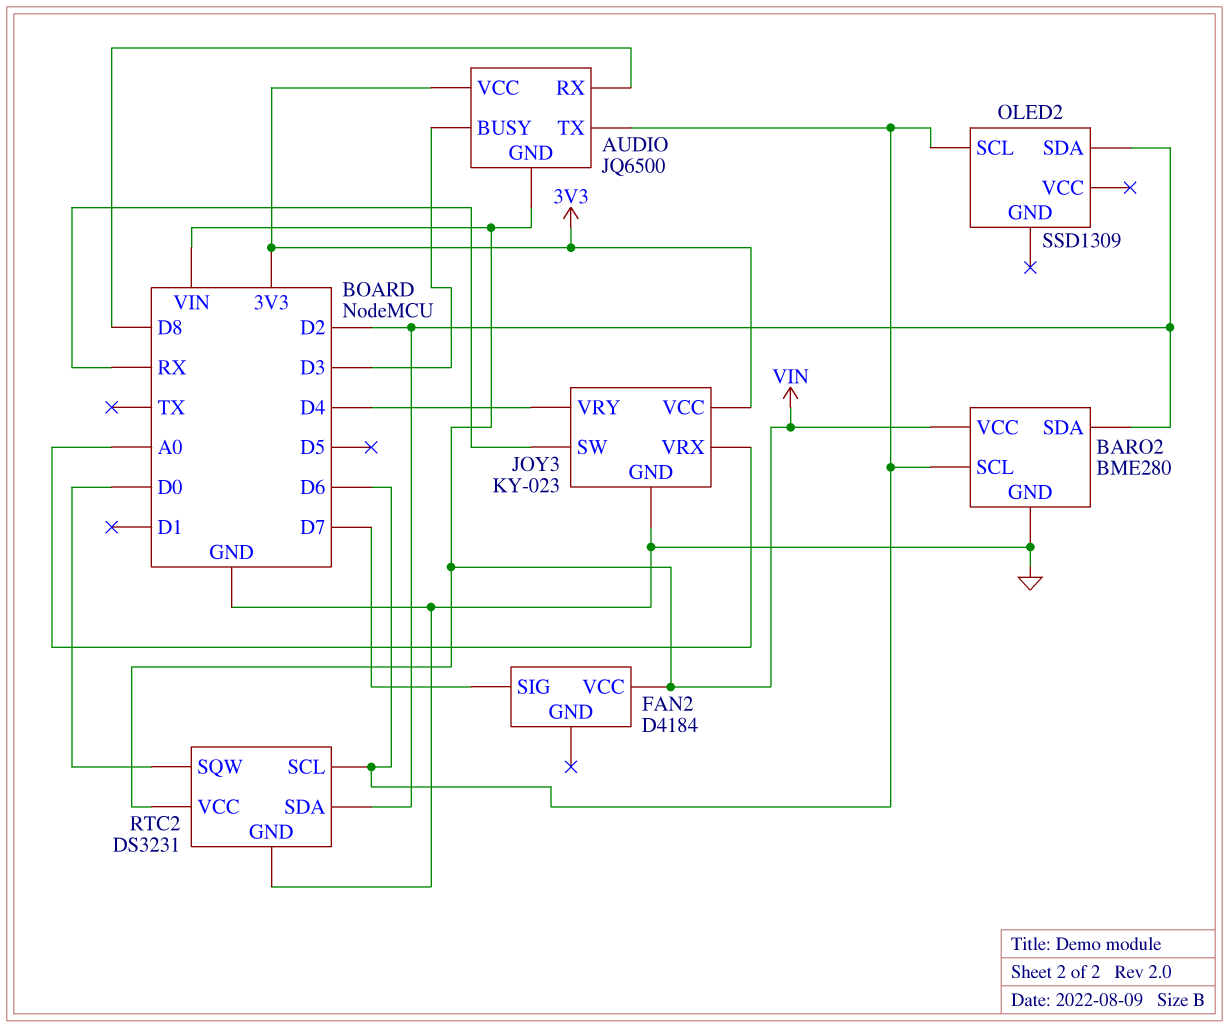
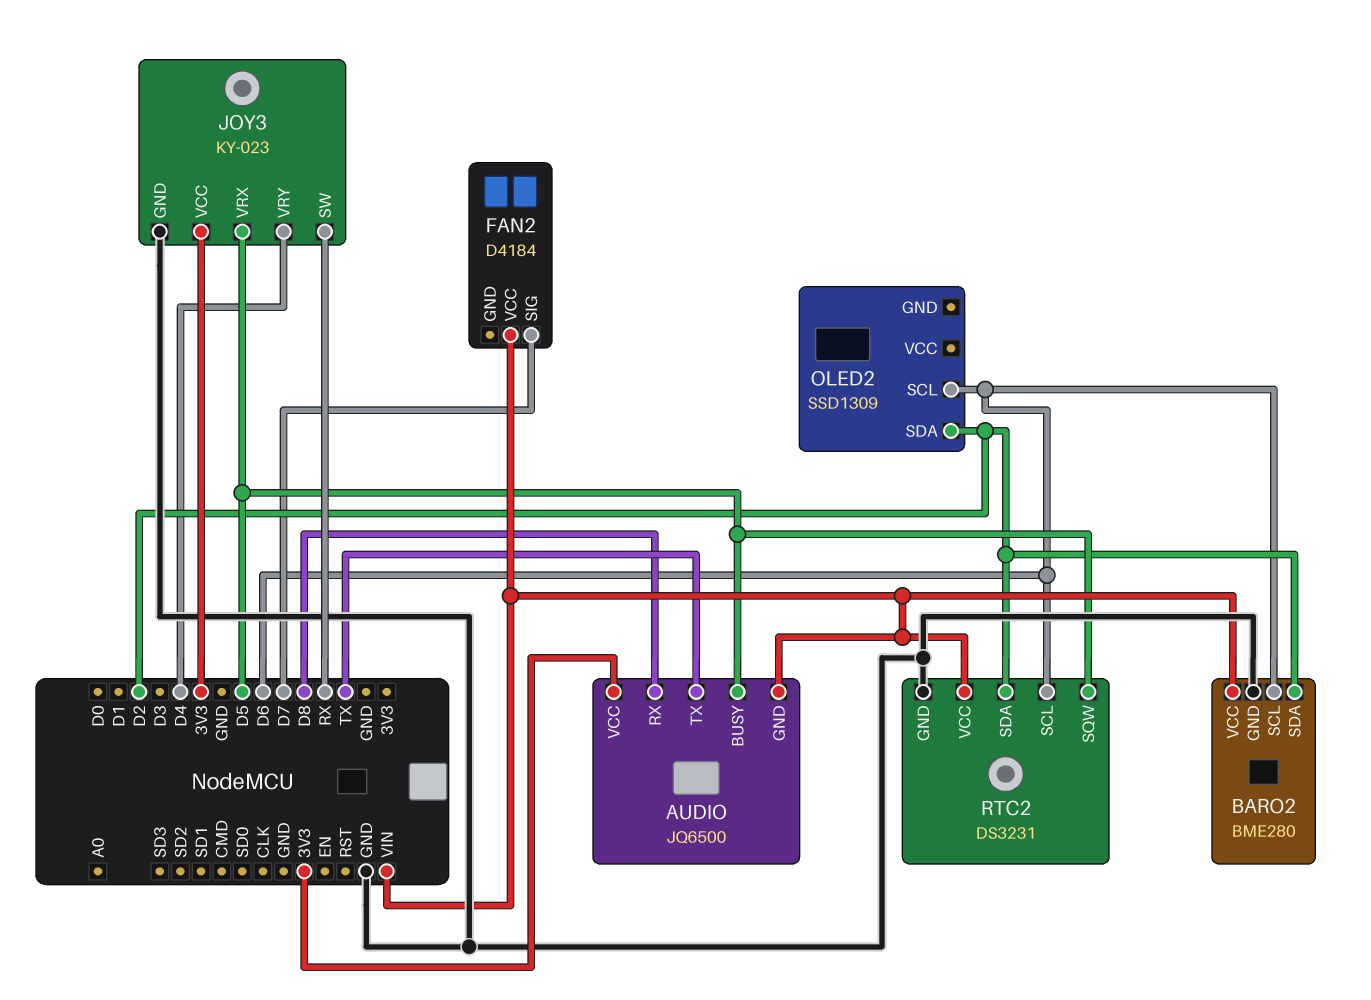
AUDIO pin BUSY: D3 -> D5
AUDIO pin TX: D6 -> TX
JOY3 pin VRX: A0 -> D5
RTC2 pin SQW: D0 -> D5

